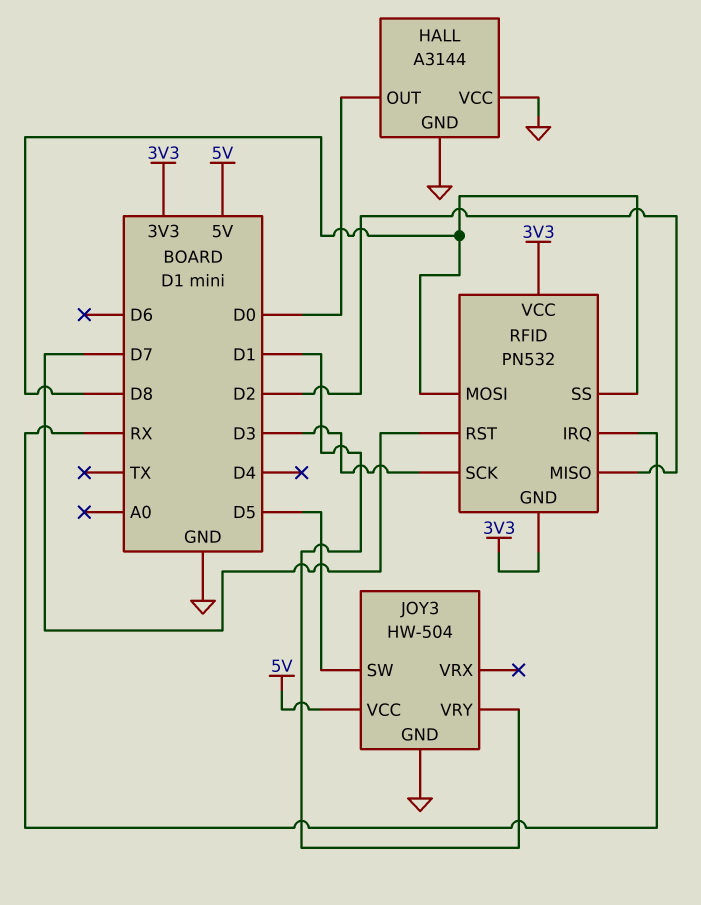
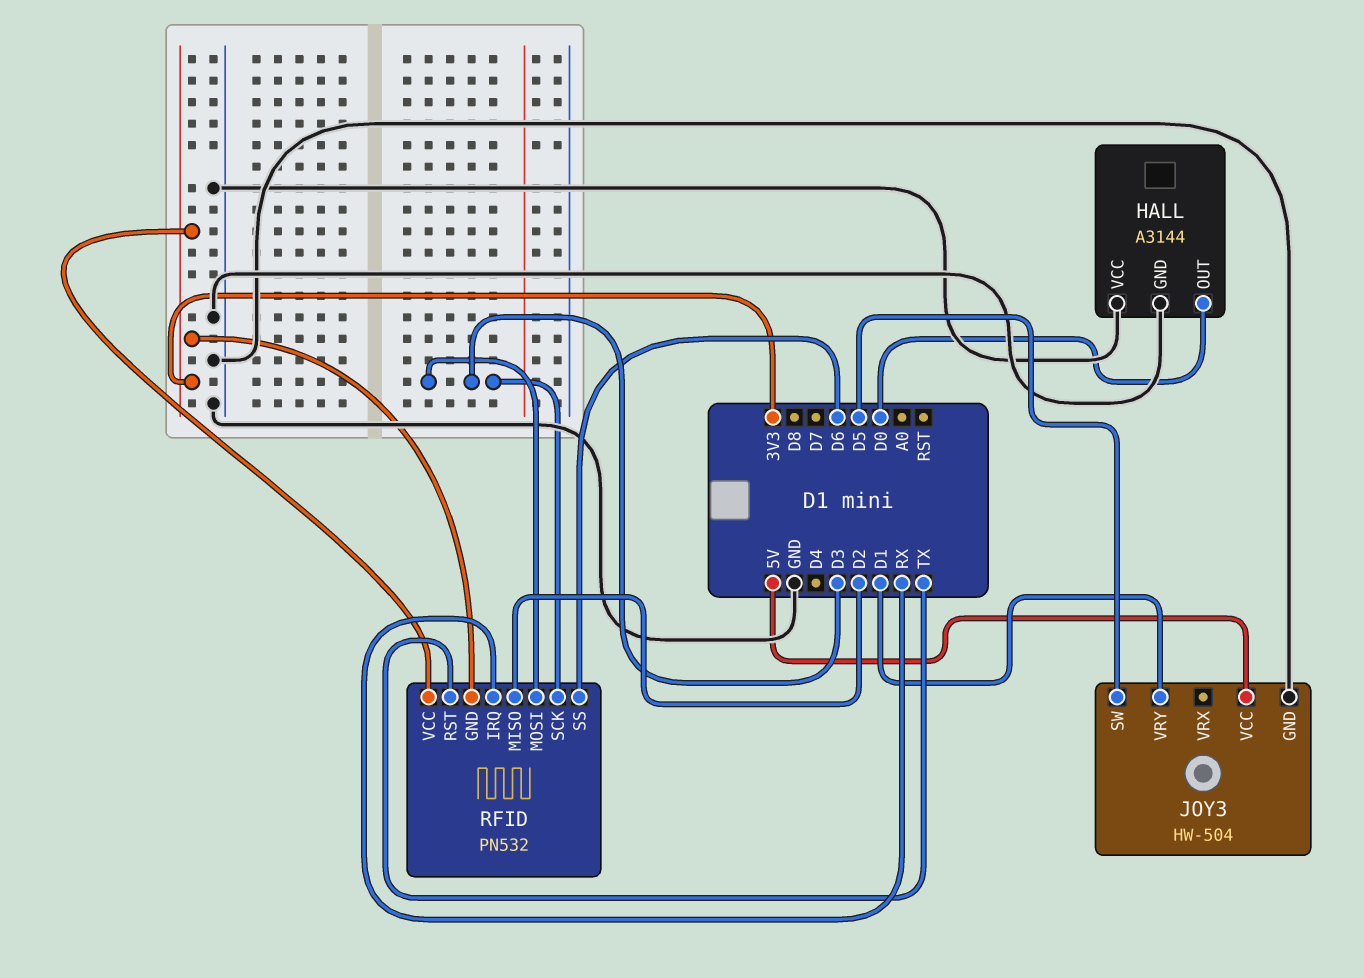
RFID pin MOSI: D8 -> D3
RFID pin RST: D7 -> TX
RFID pin SS: D8 -> D6

